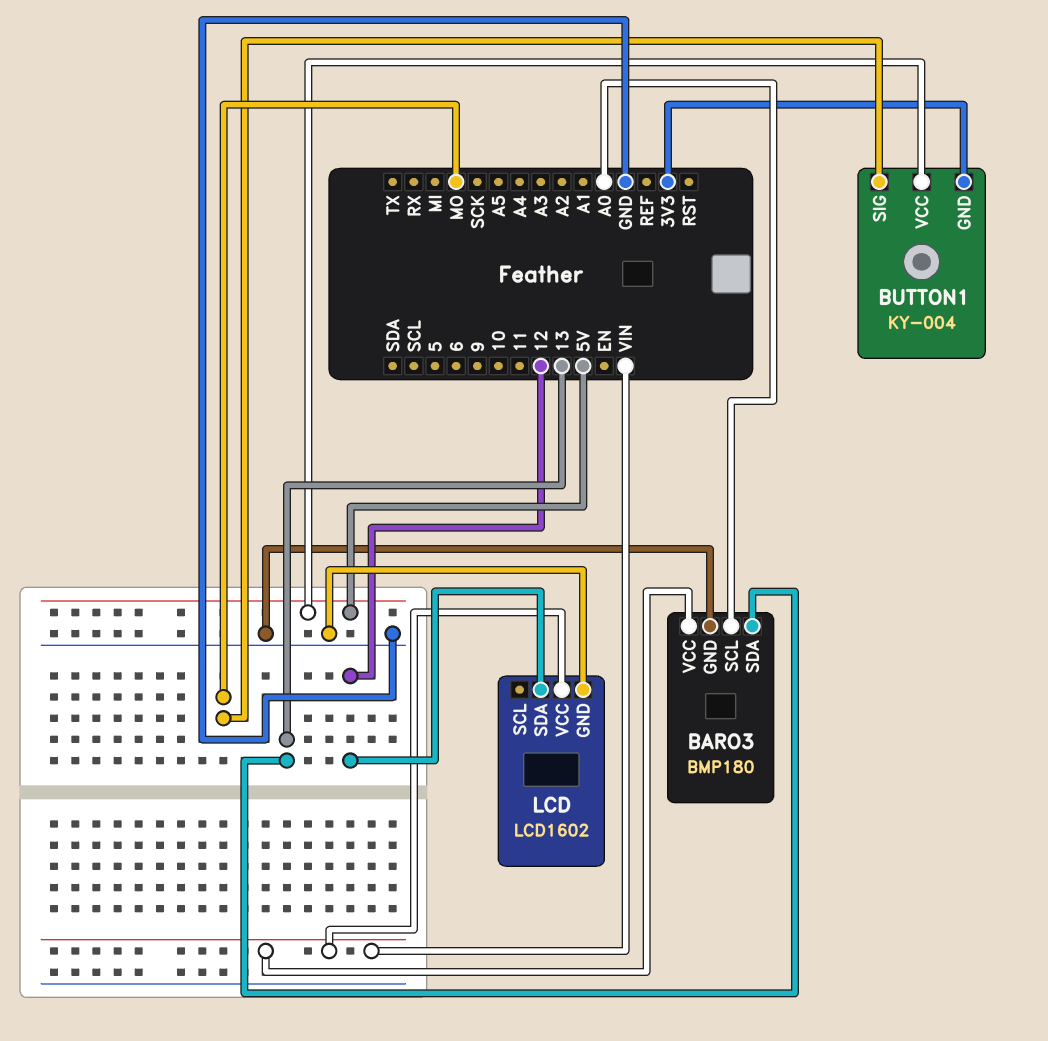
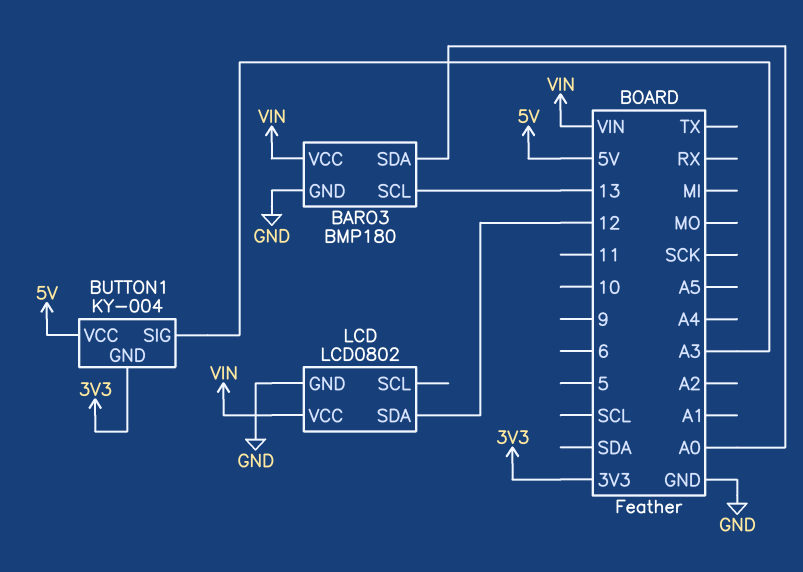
BARO3 pin SCL: A0 -> 13
BARO3 pin SDA: 13 -> A0
BUTTON1 pin SIG: MO -> A3
LCD: LCD1602 -> LCD0802

